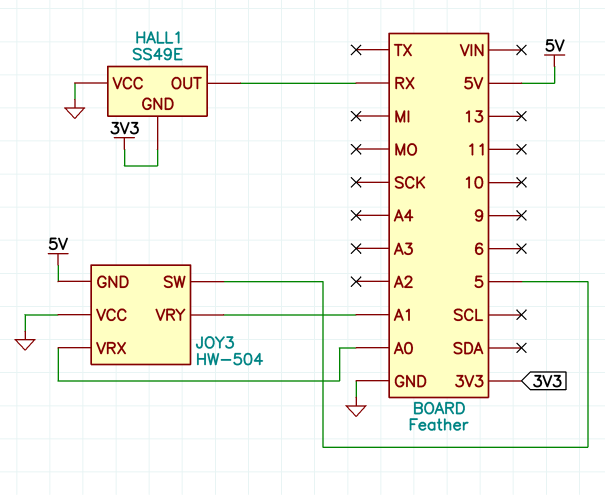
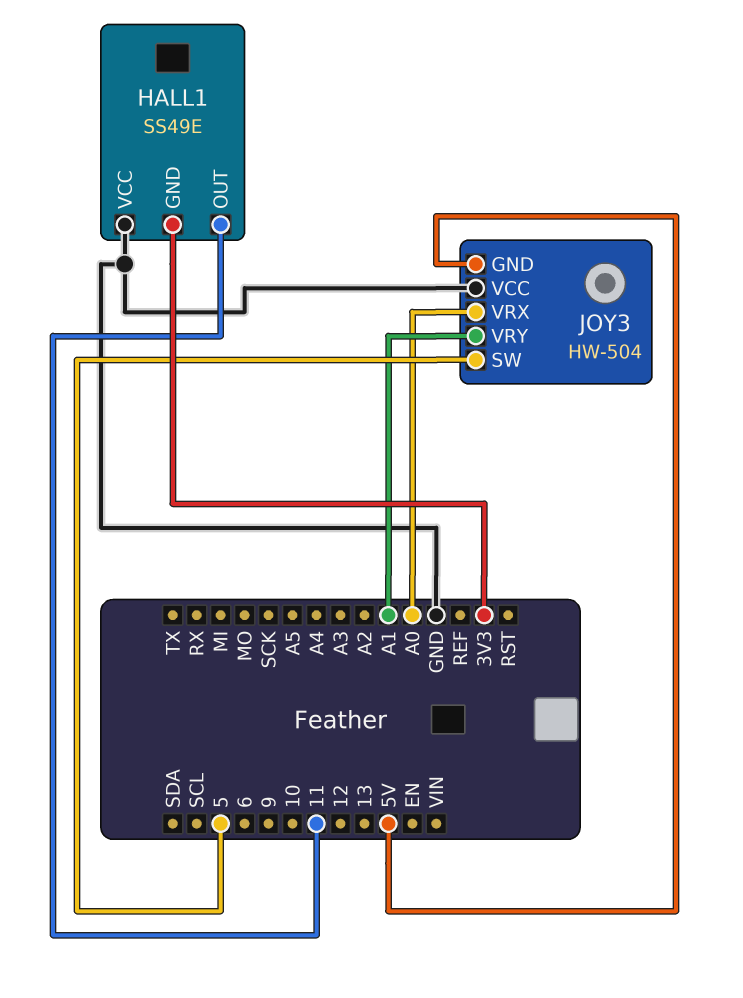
HALL1 pin OUT: RX -> 11

